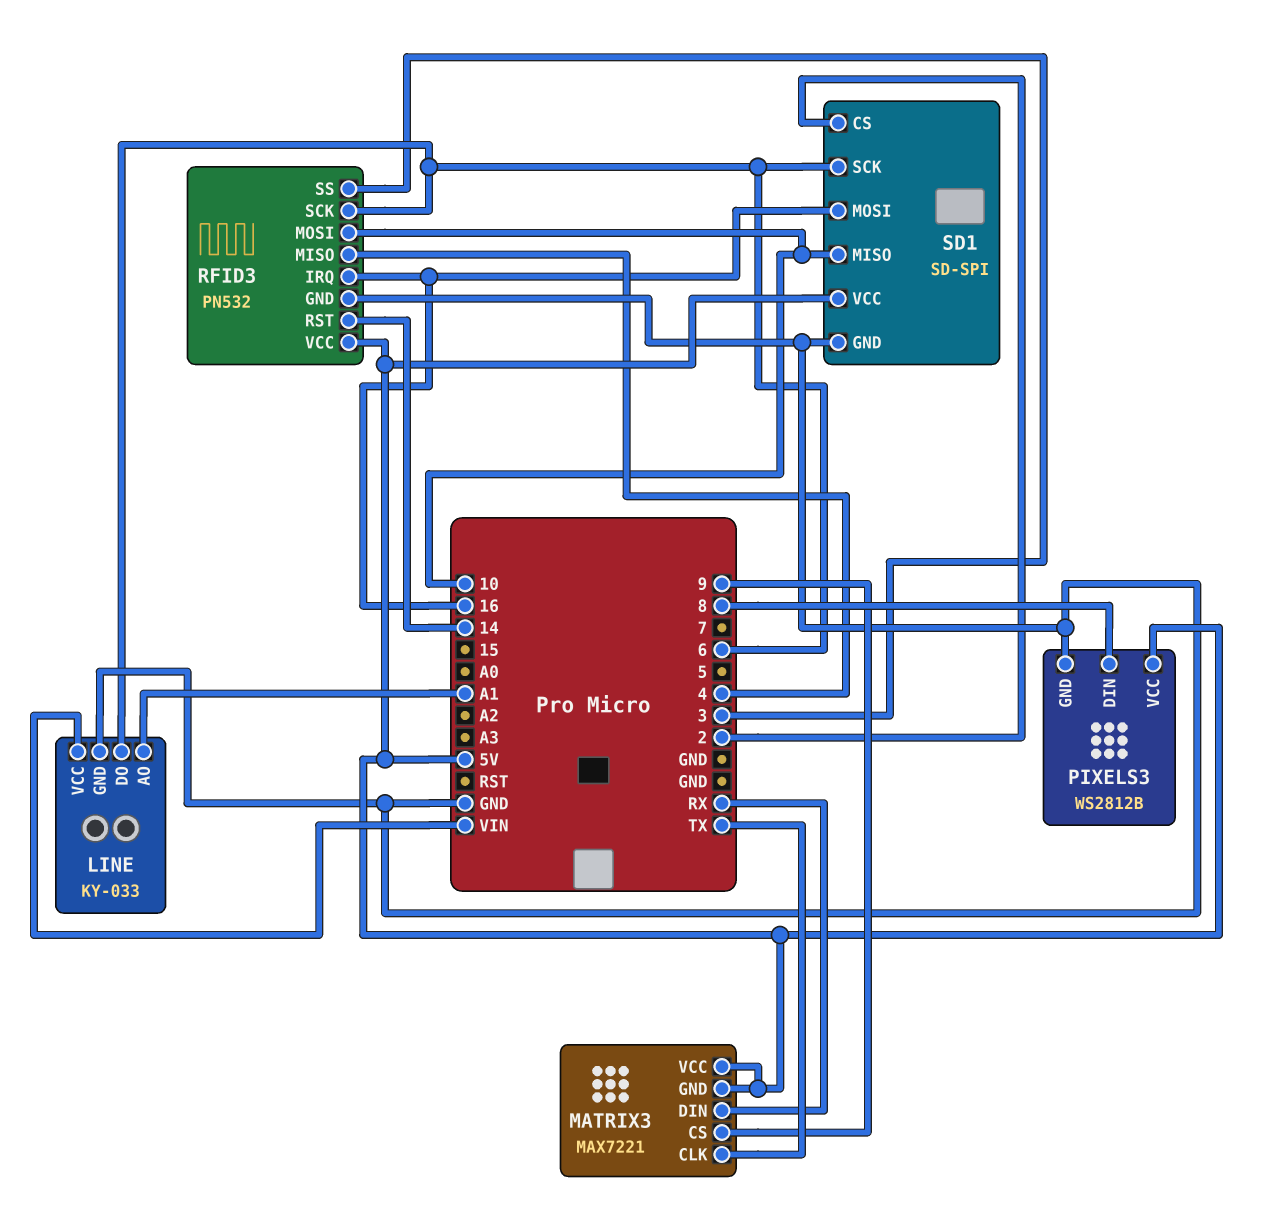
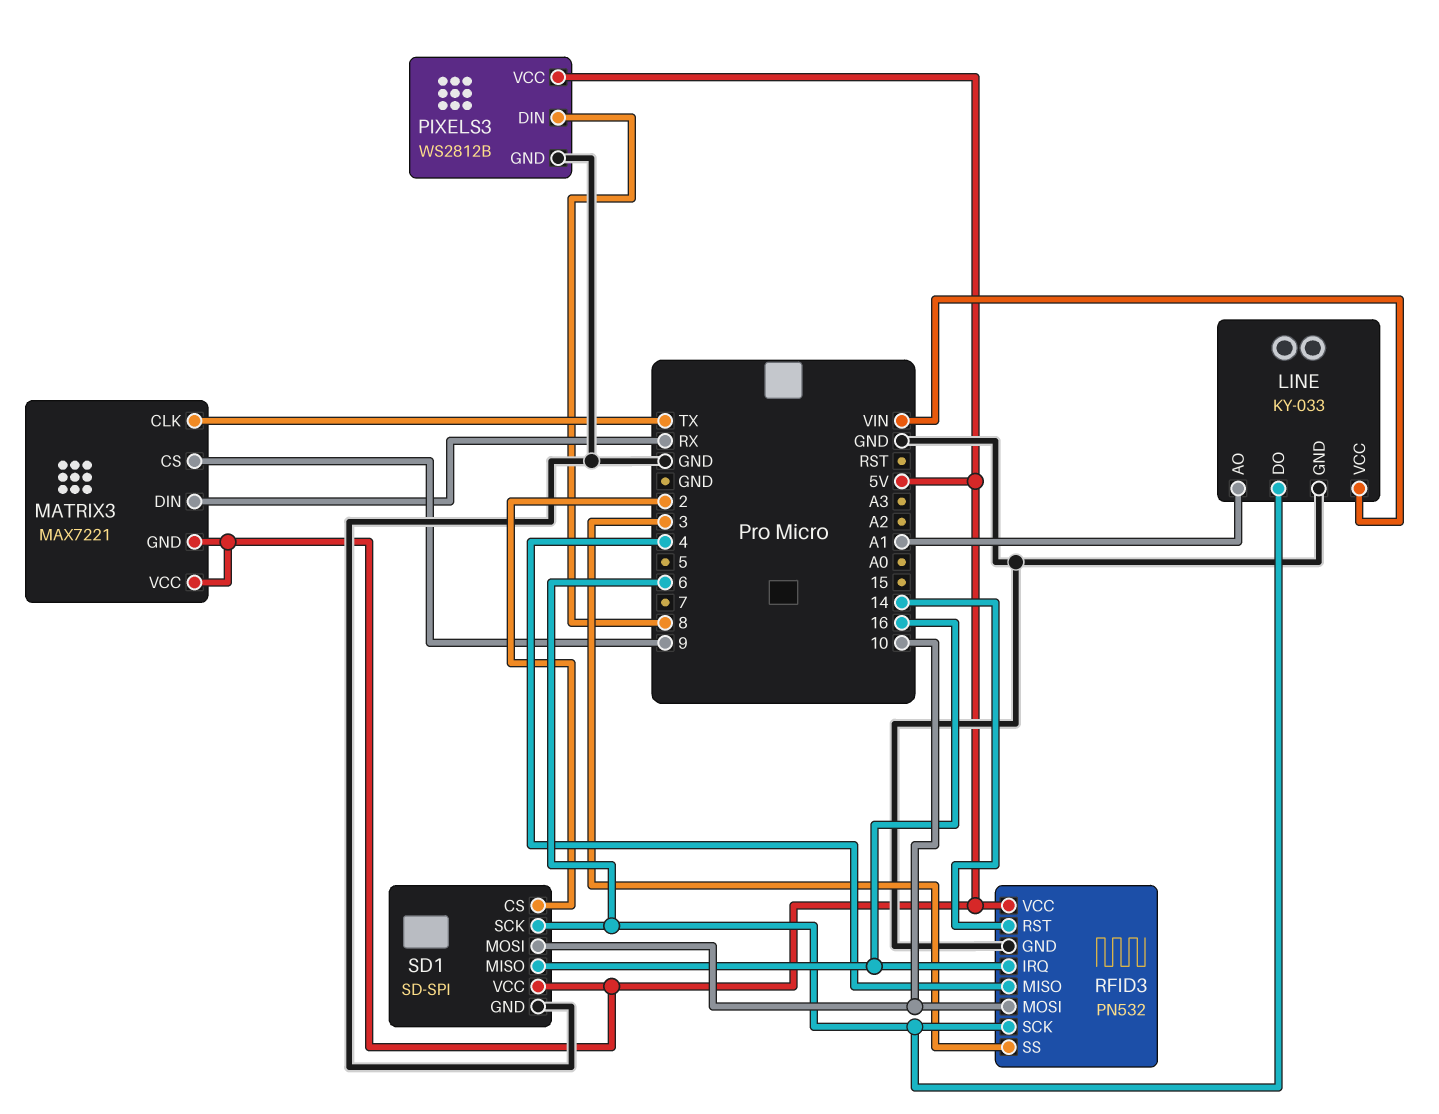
SD1 pin MISO: 10 -> 16
SD1 pin MOSI: 16 -> 10

